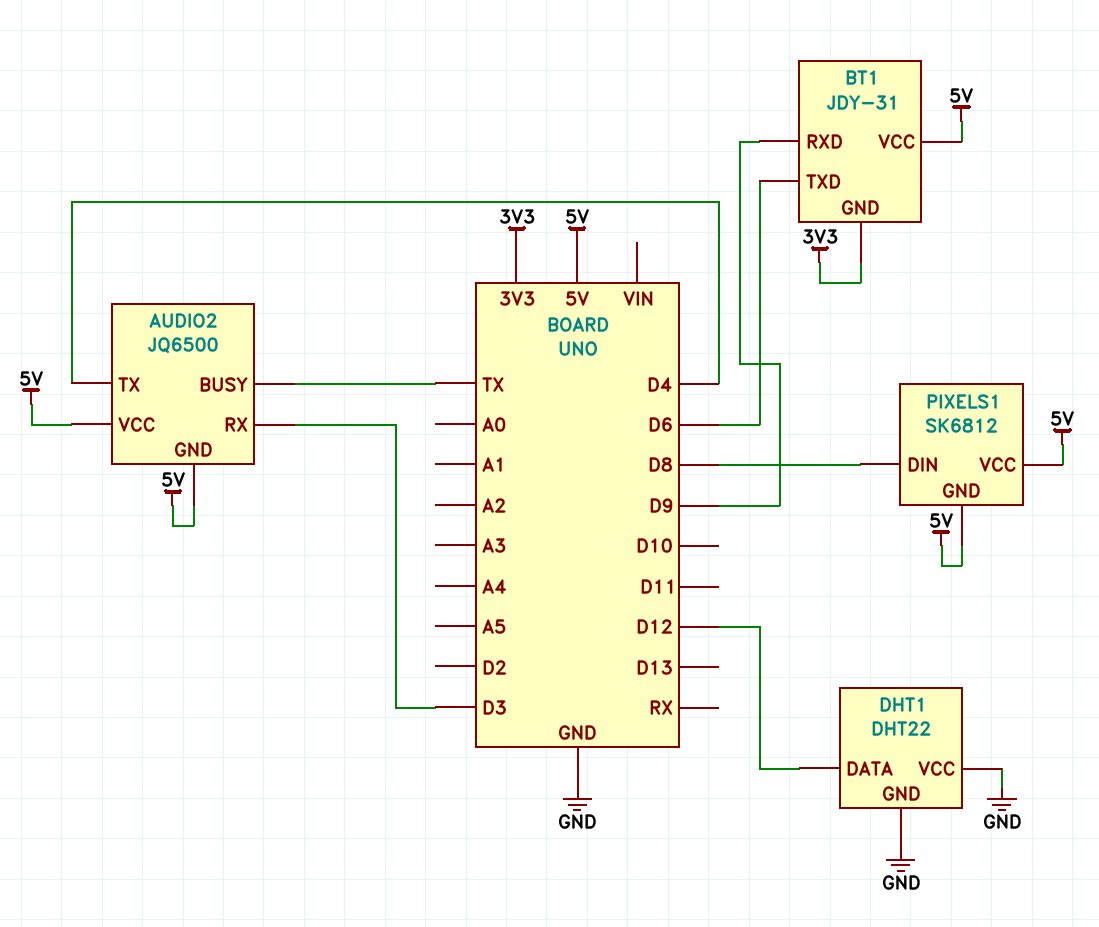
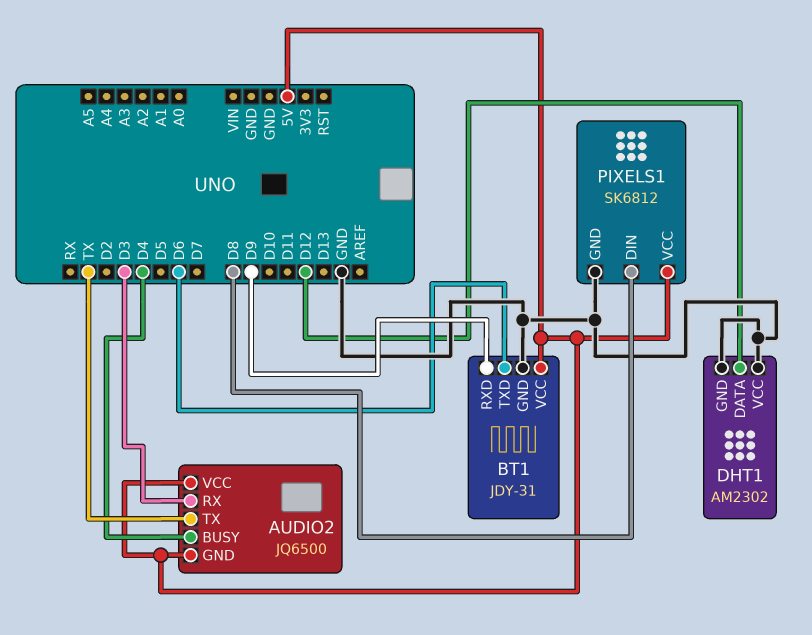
AUDIO2 pin BUSY: TX -> D4
AUDIO2 pin TX: D4 -> TX
BT1 pin GND: 3V3 -> GND
DHT1: DHT22 -> AM2302
PIXELS1 pin GND: 5V -> GND

